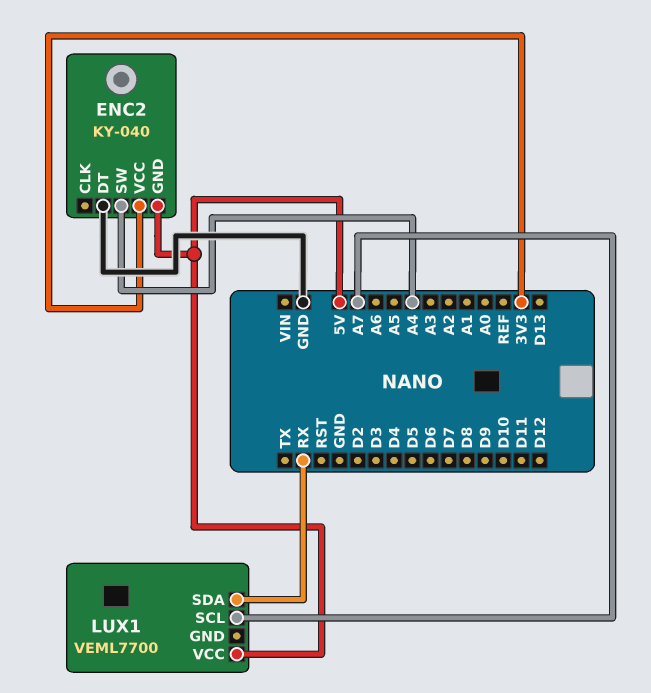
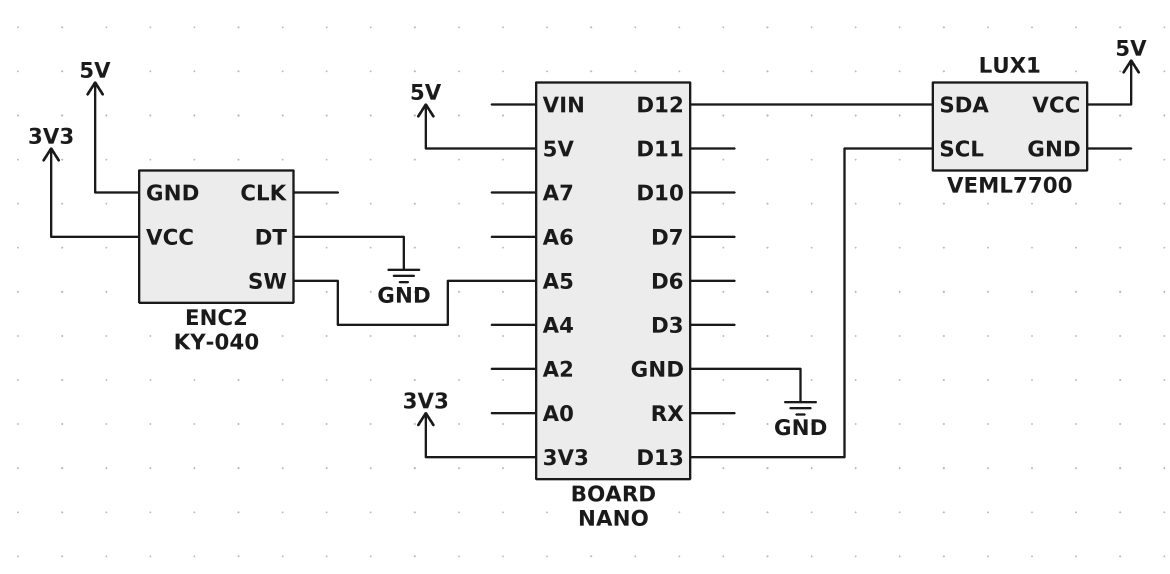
ENC2 pin SW: A4 -> A5
LUX1 pin SCL: A7 -> D13
LUX1 pin SDA: RX -> D12

